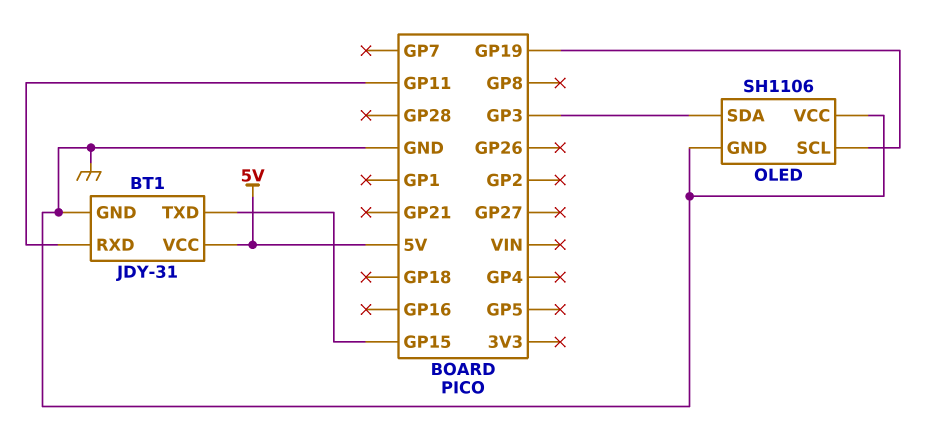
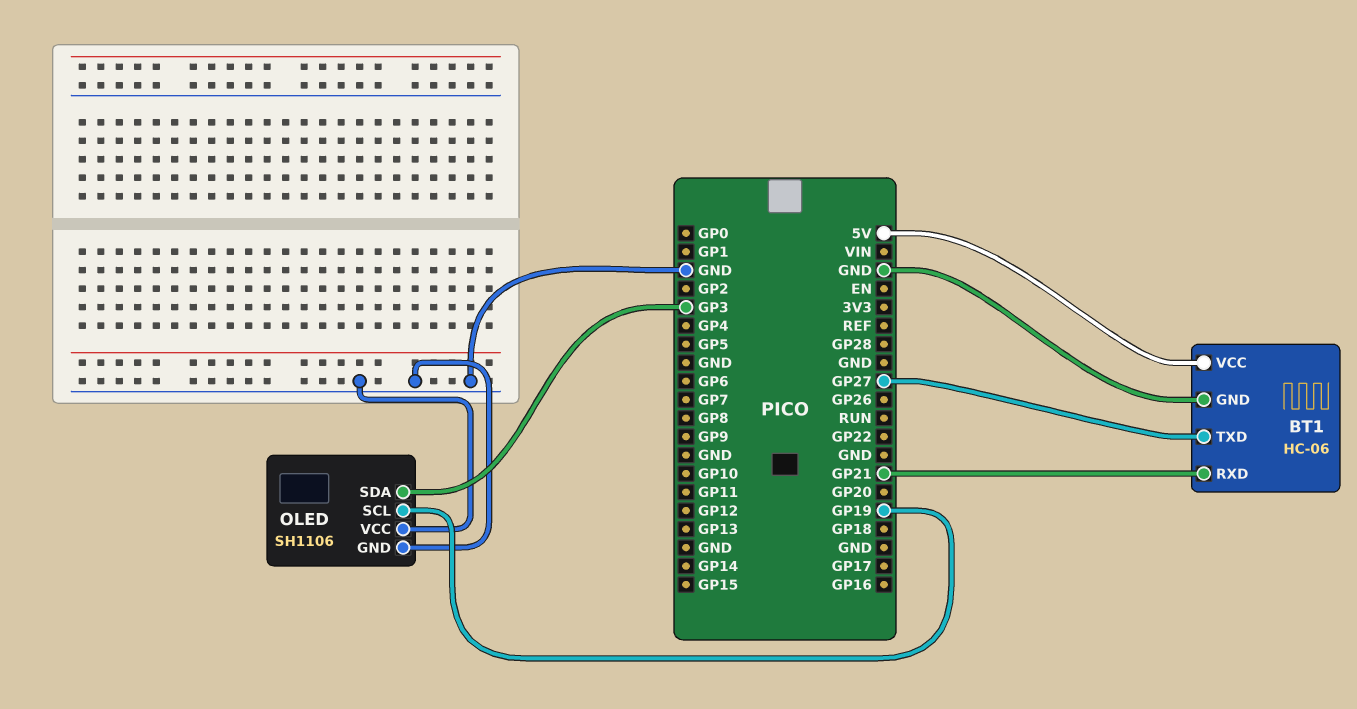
BT1: JDY-31 -> HC-06
BT1 pin RXD: GP11 -> GP21
BT1 pin TXD: GP15 -> GP27

